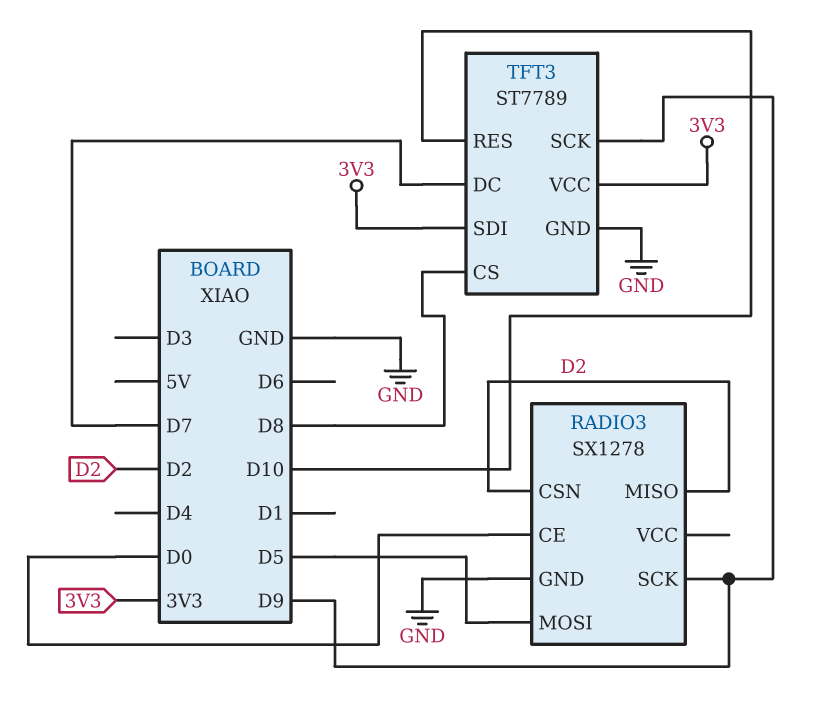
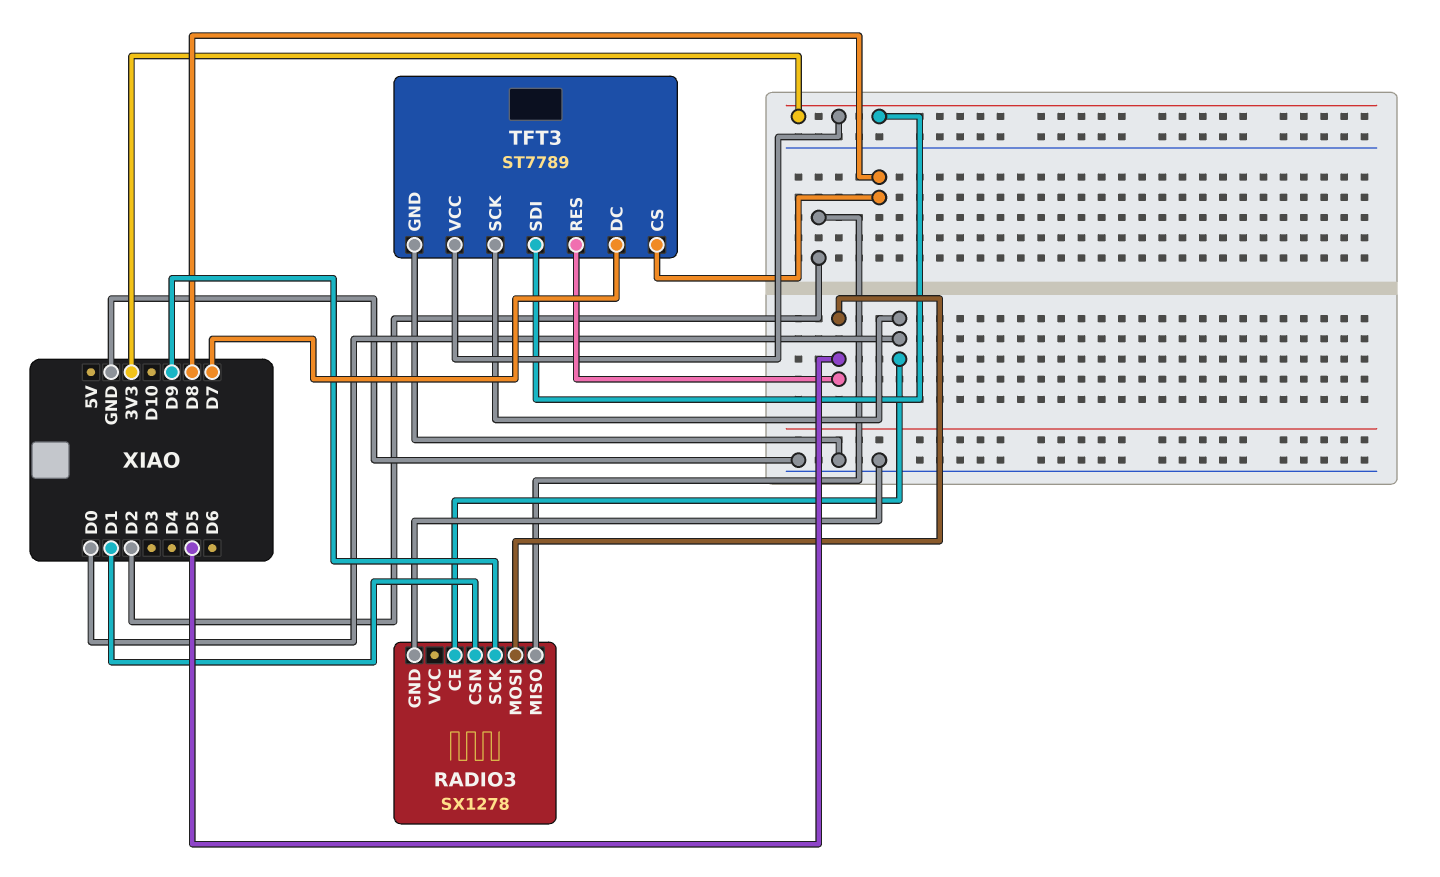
RADIO3 pin CSN: D2 -> D1
TFT3 pin RES: D10 -> D5
TFT3 pin SCK: D9 -> D0

